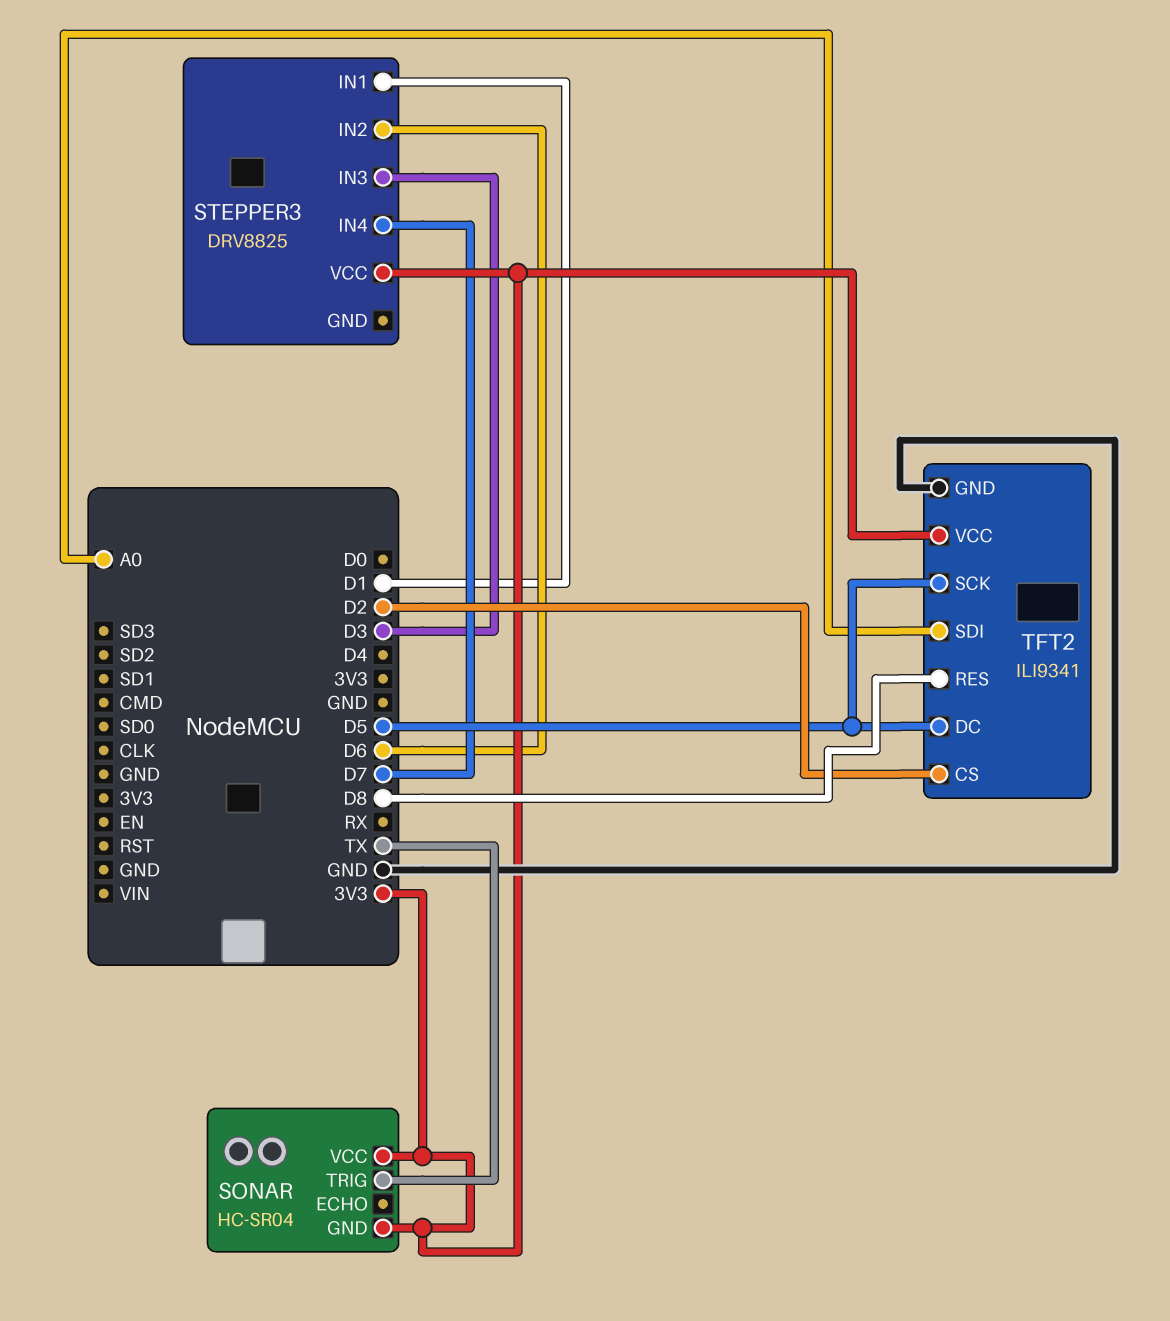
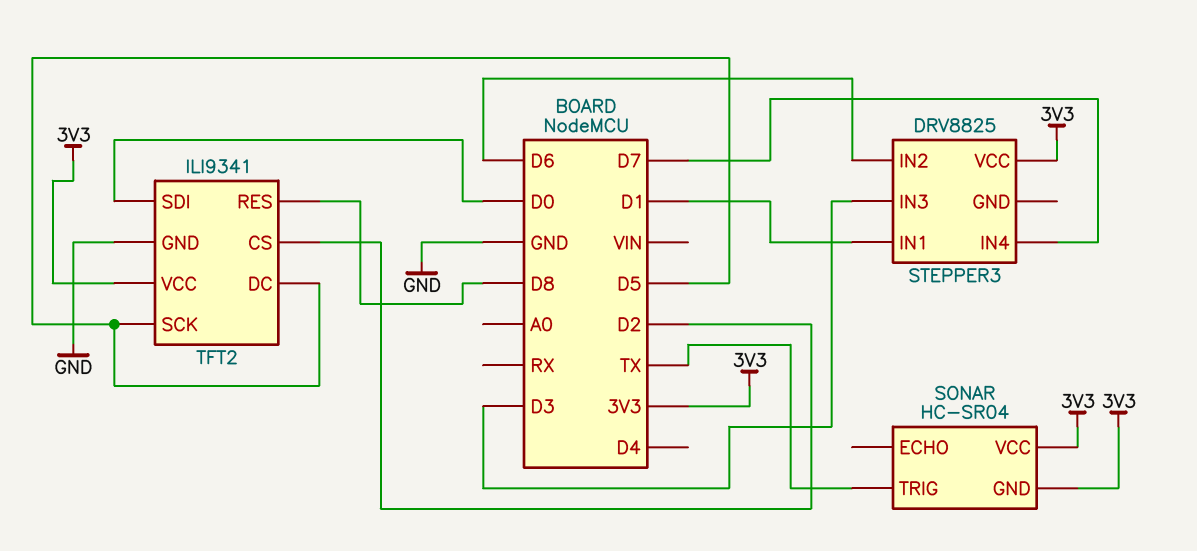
TFT2 pin SDI: A0 -> D0

